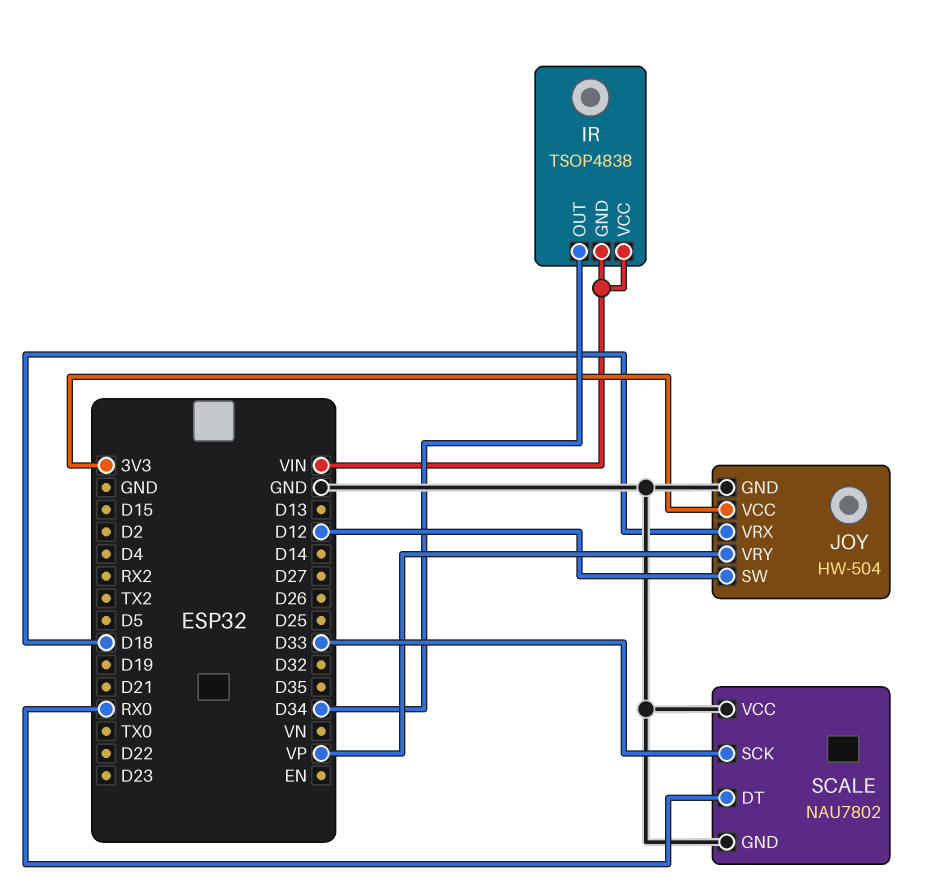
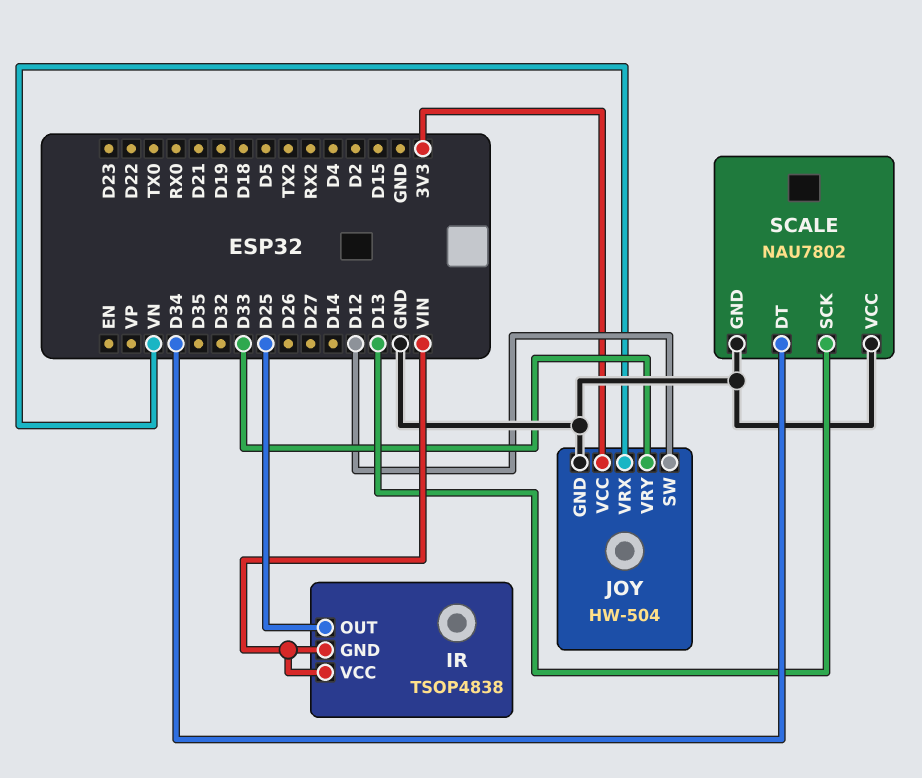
IR pin OUT: D34 -> D25
JOY pin VRX: D18 -> VN
JOY pin VRY: VP -> D33
SCALE pin DT: RX0 -> D34
SCALE pin SCK: D33 -> D13

